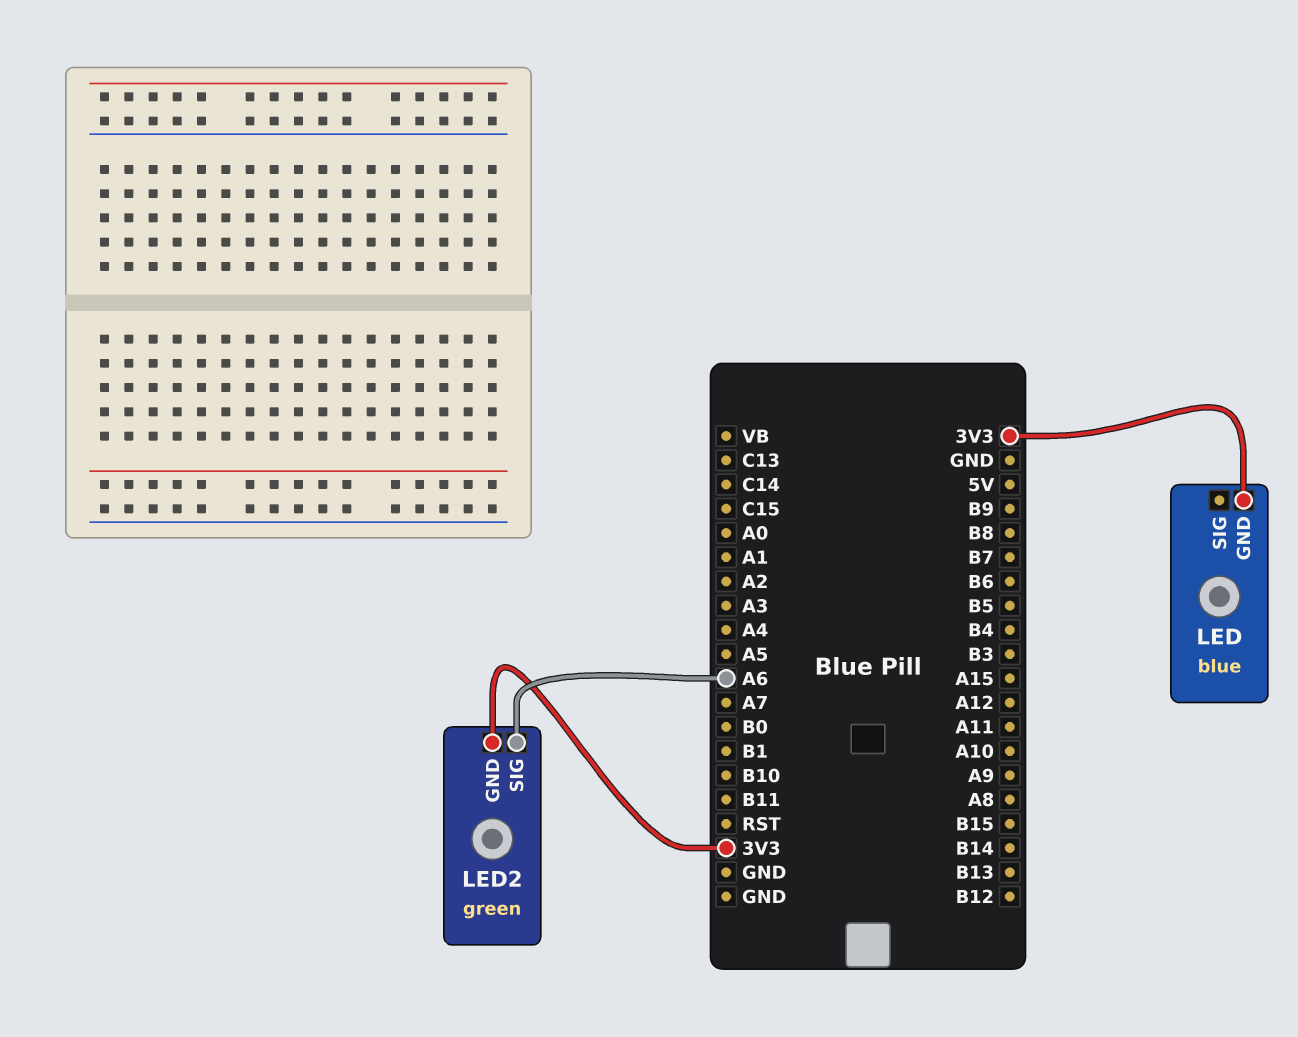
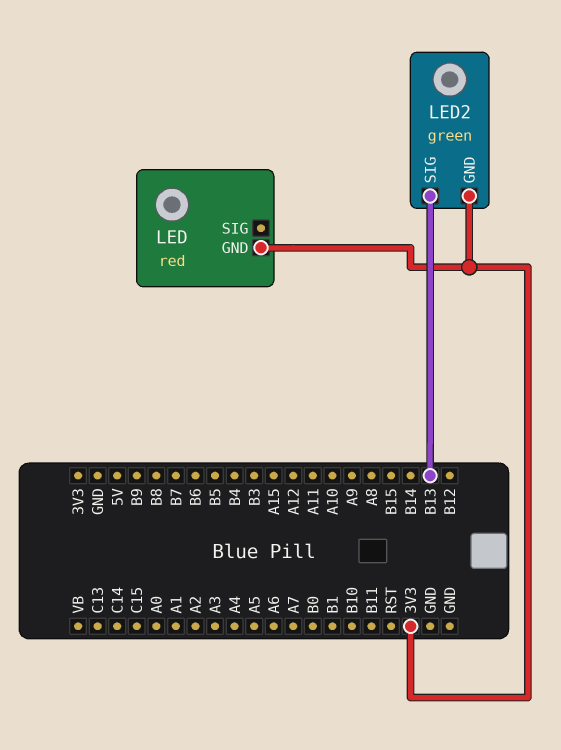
LED: blue -> red
LED2 pin SIG: A6 -> B13

